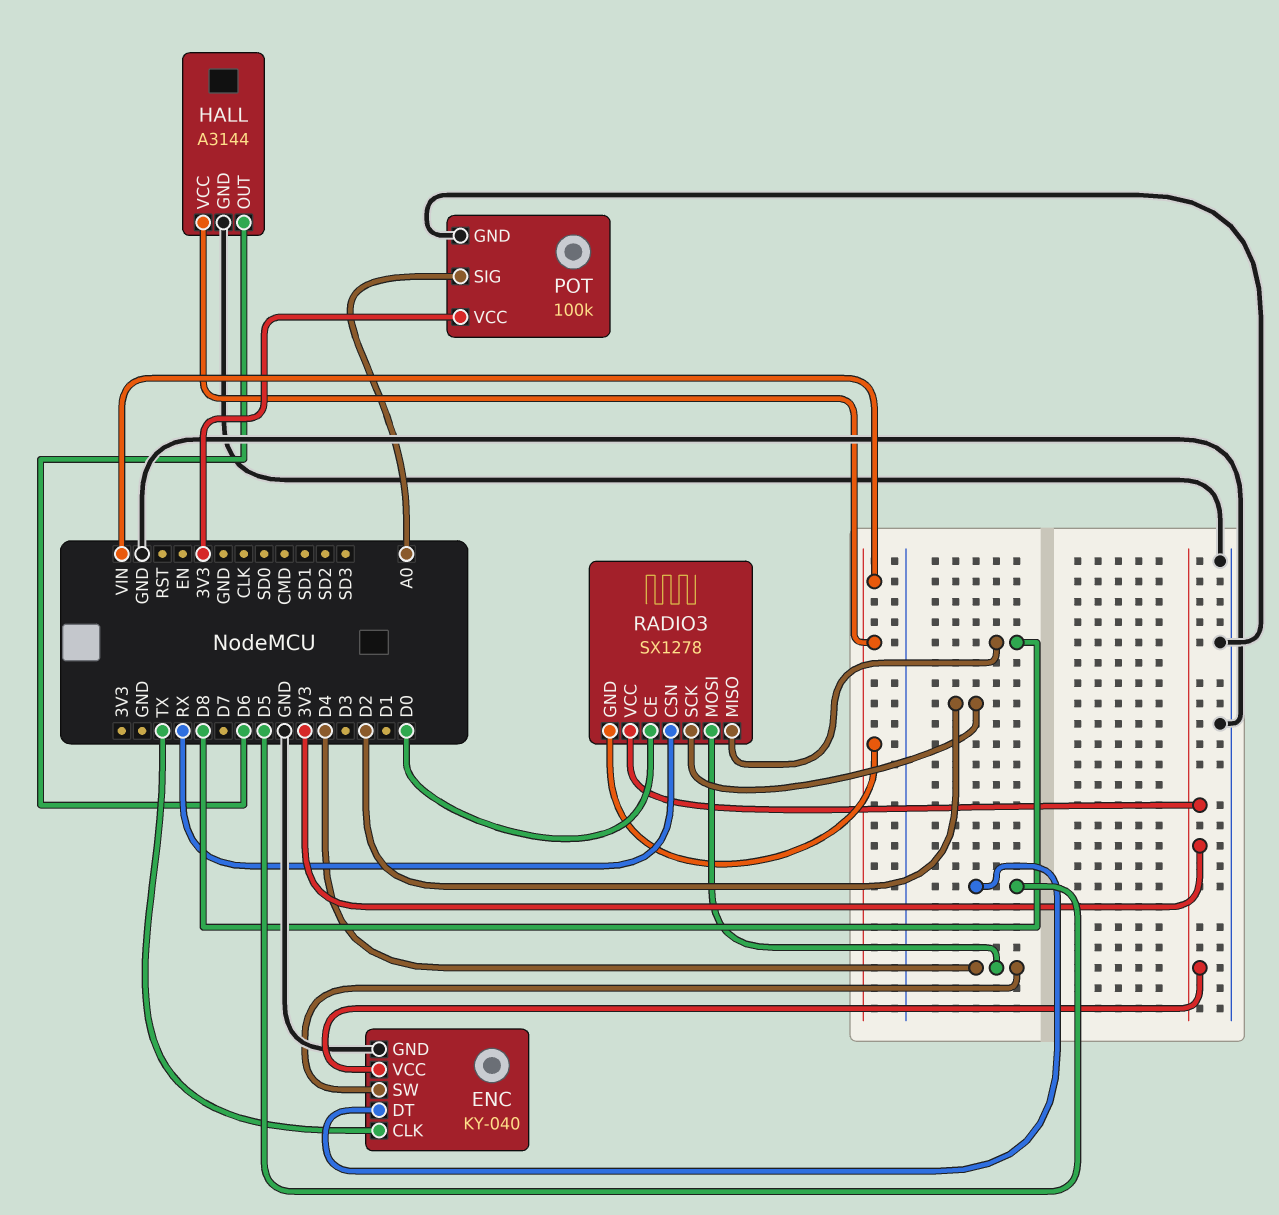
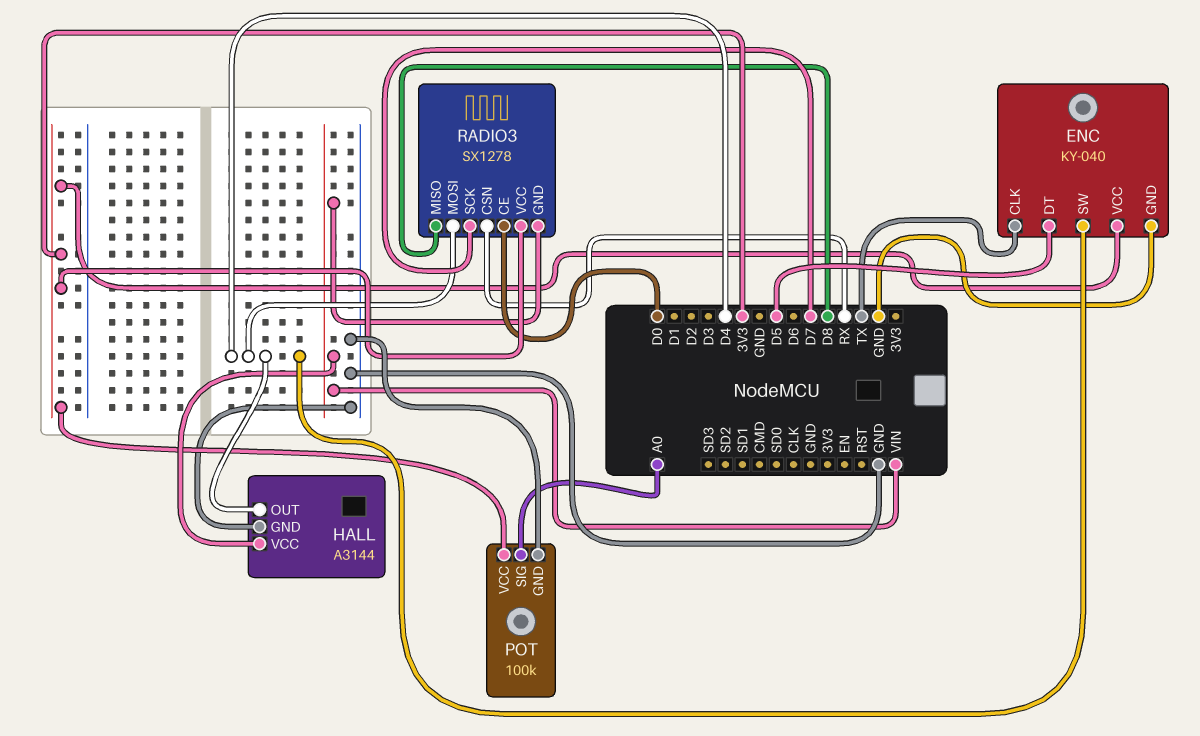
HALL pin OUT: D6 -> D4
RADIO3 pin SCK: D2 -> D7

